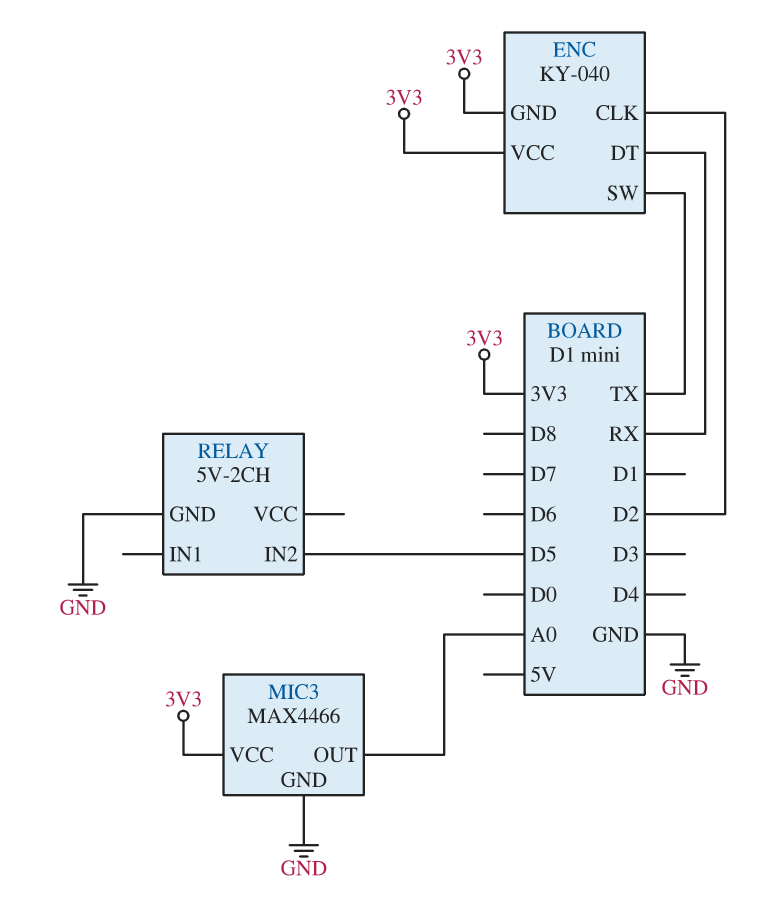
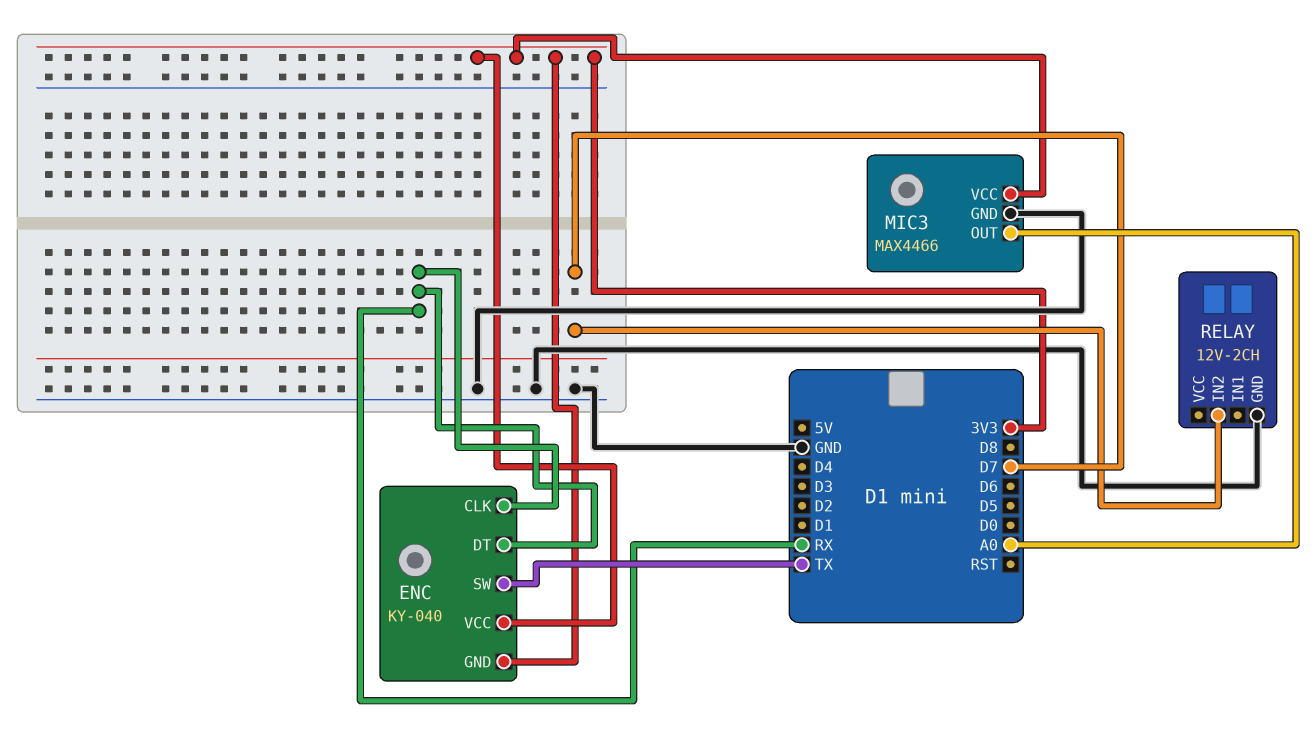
ENC pin CLK: D2 -> RX
RELAY: 5V-2CH -> 12V-2CH
RELAY pin IN2: D5 -> D7

